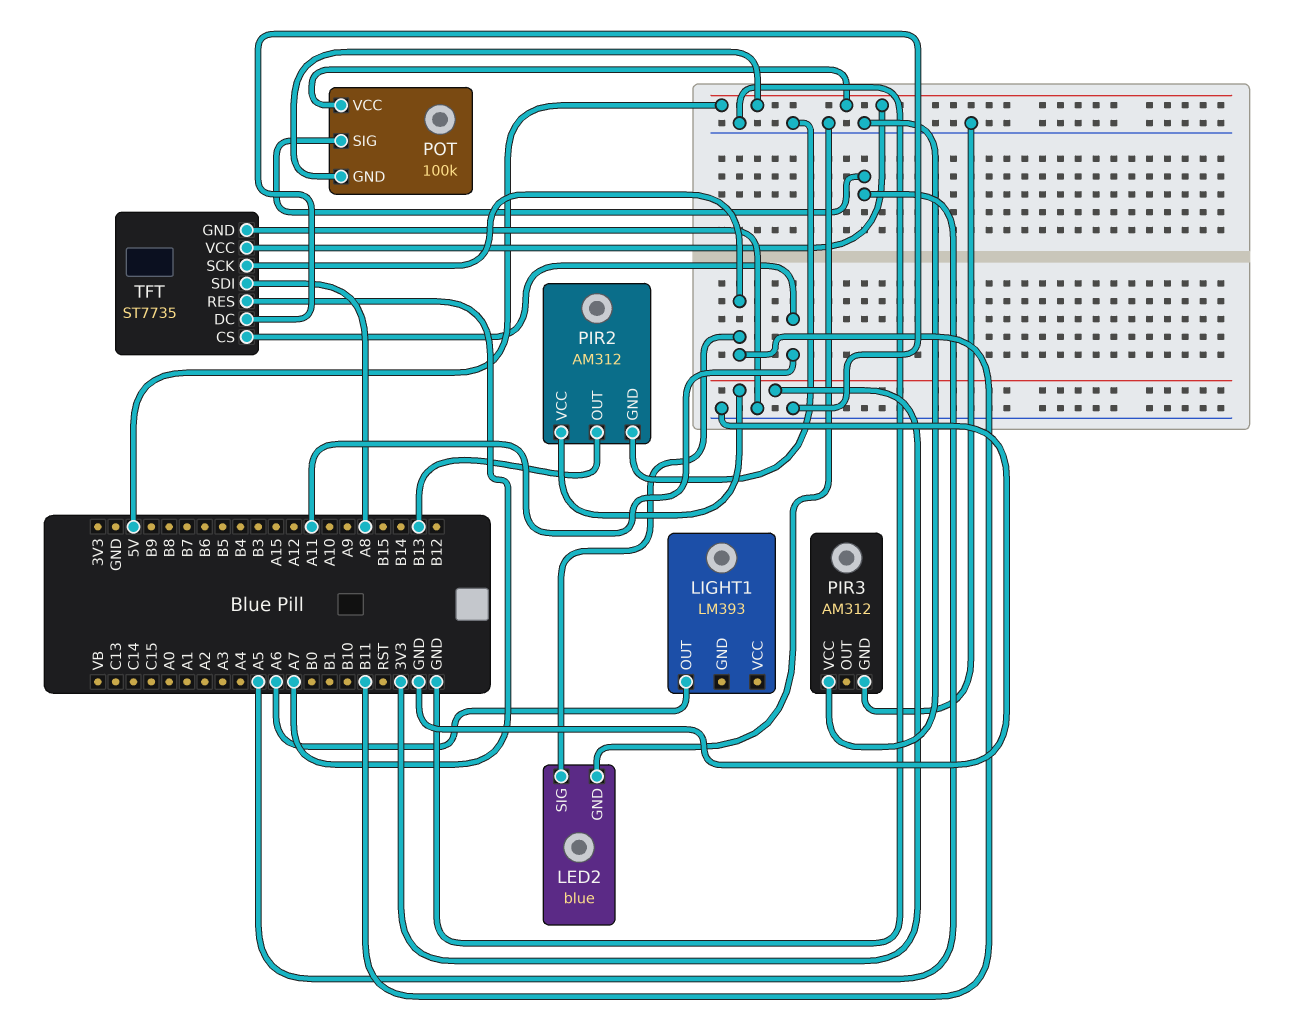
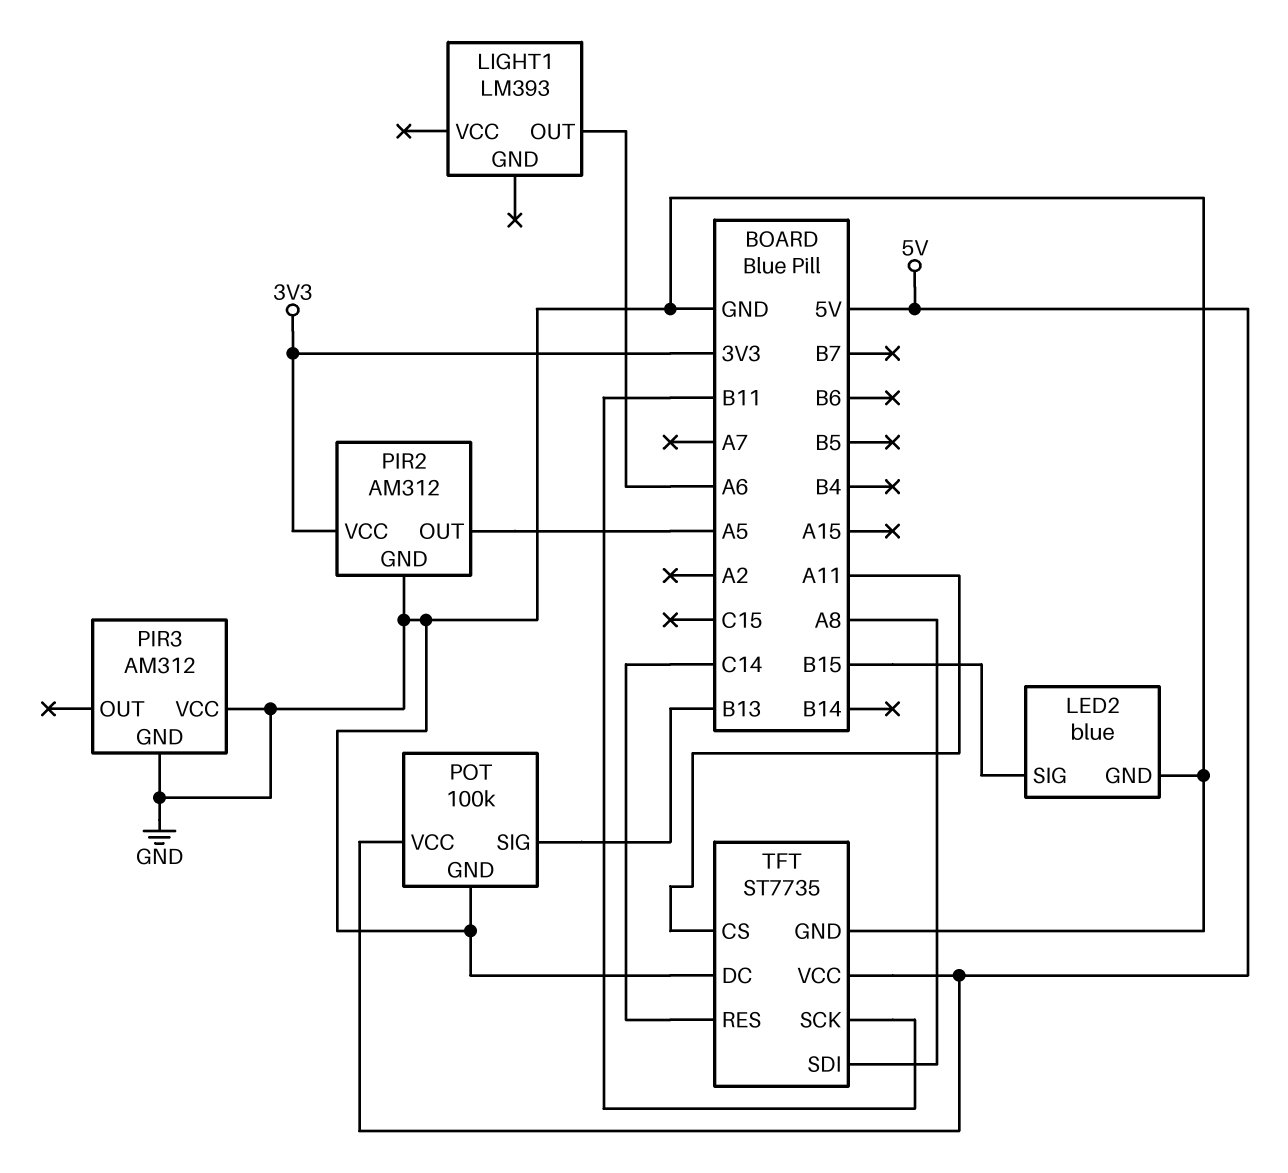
LED2 pin SIG: B11 -> B15
PIR2 pin OUT: B13 -> A5
POT pin GND: 5V -> GND
POT pin SIG: A5 -> B13
TFT pin RES: A7 -> C14

